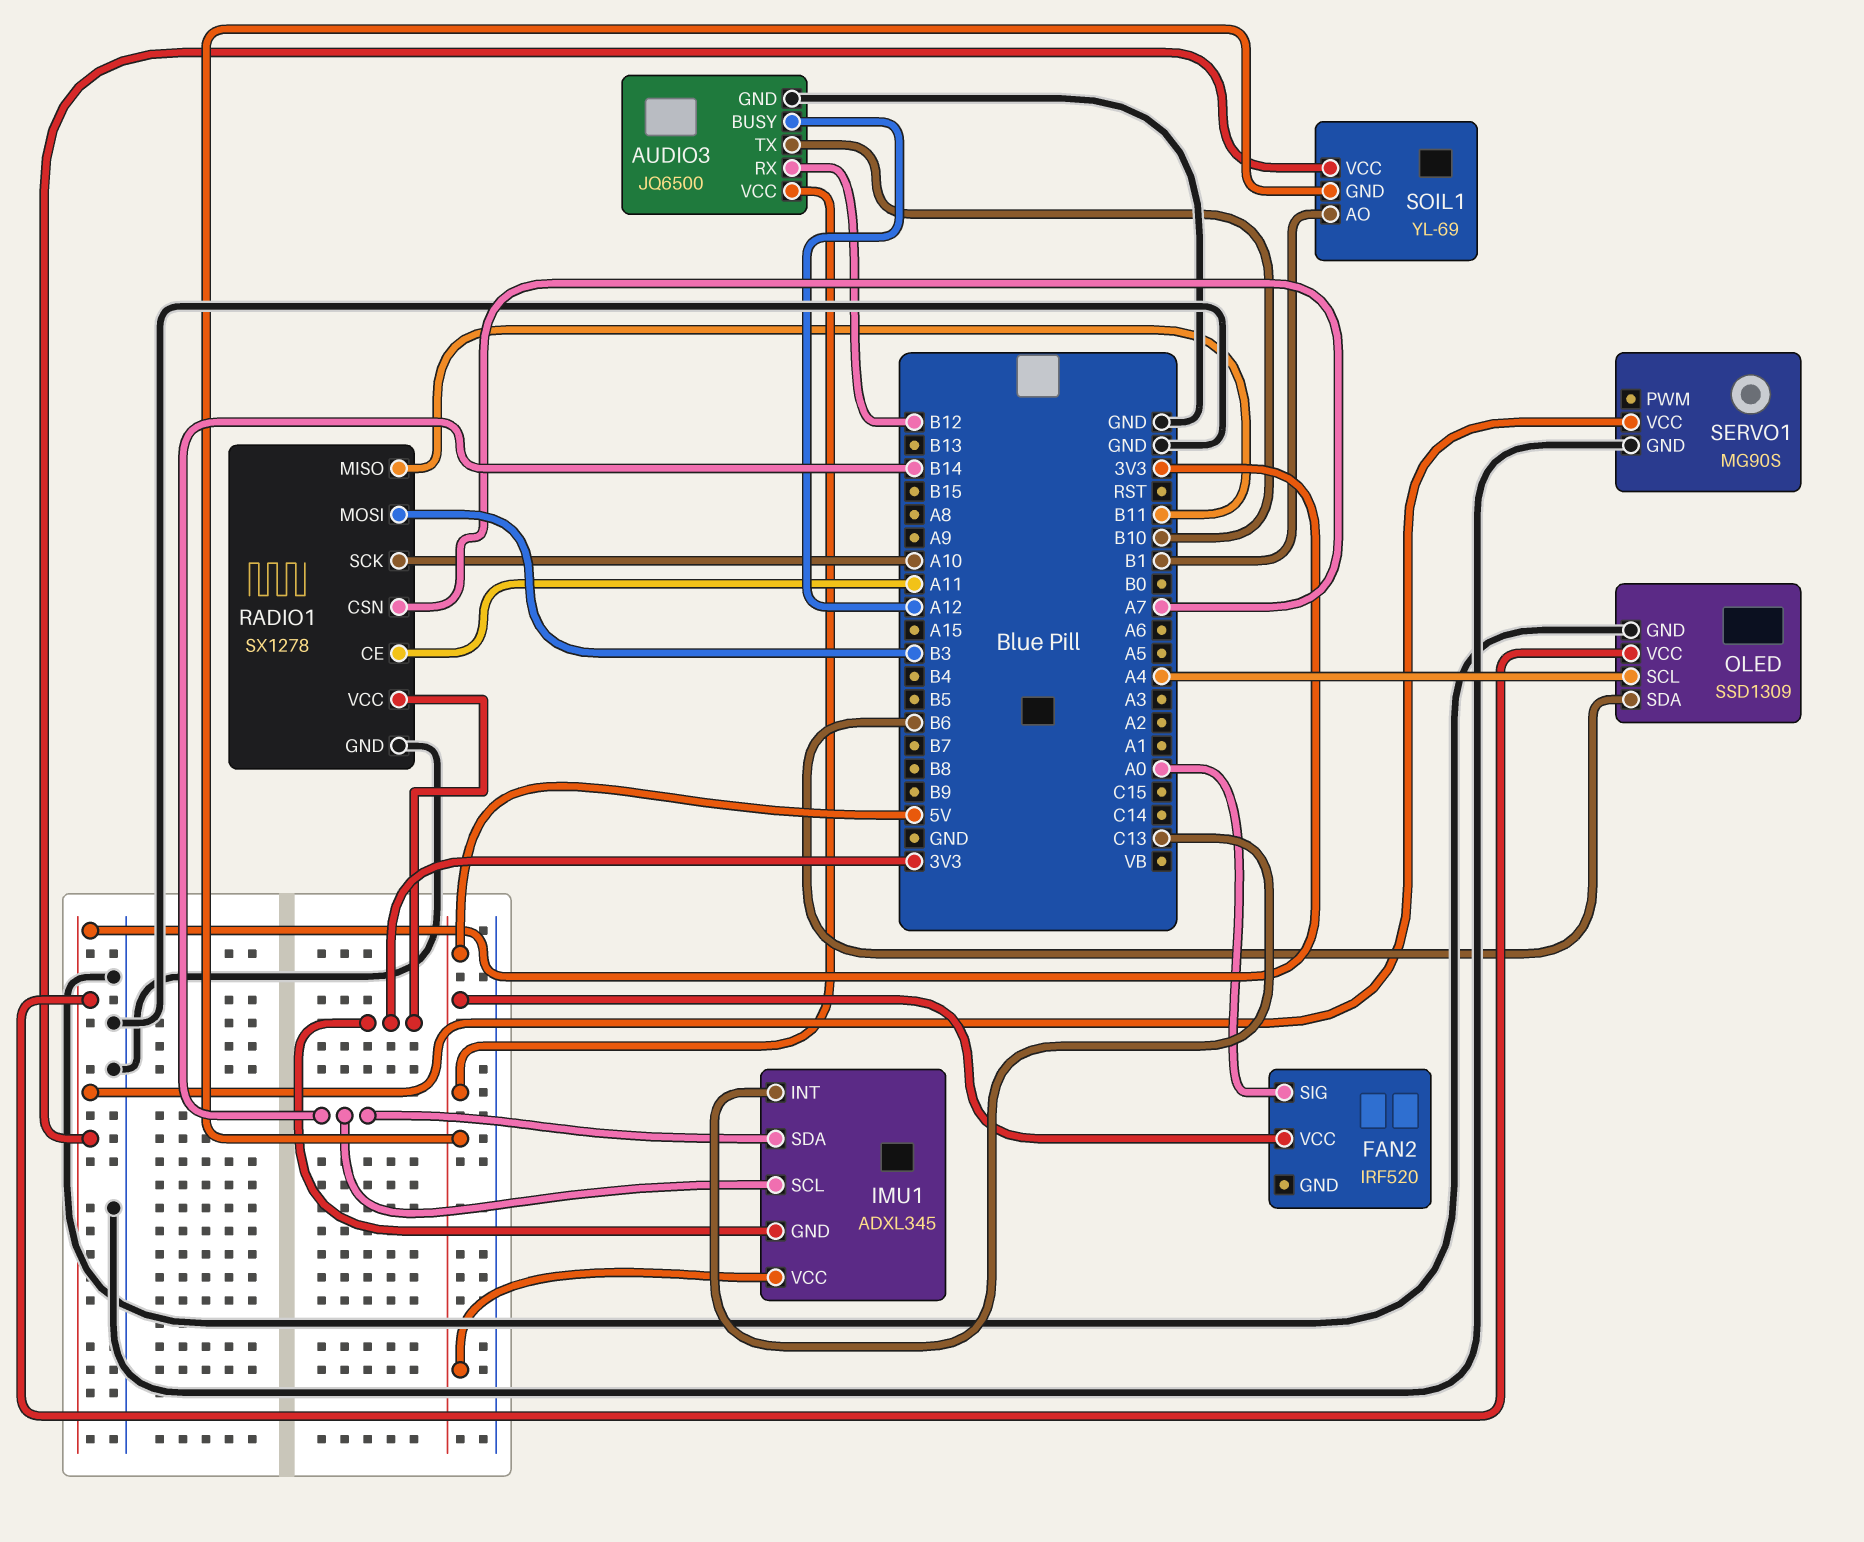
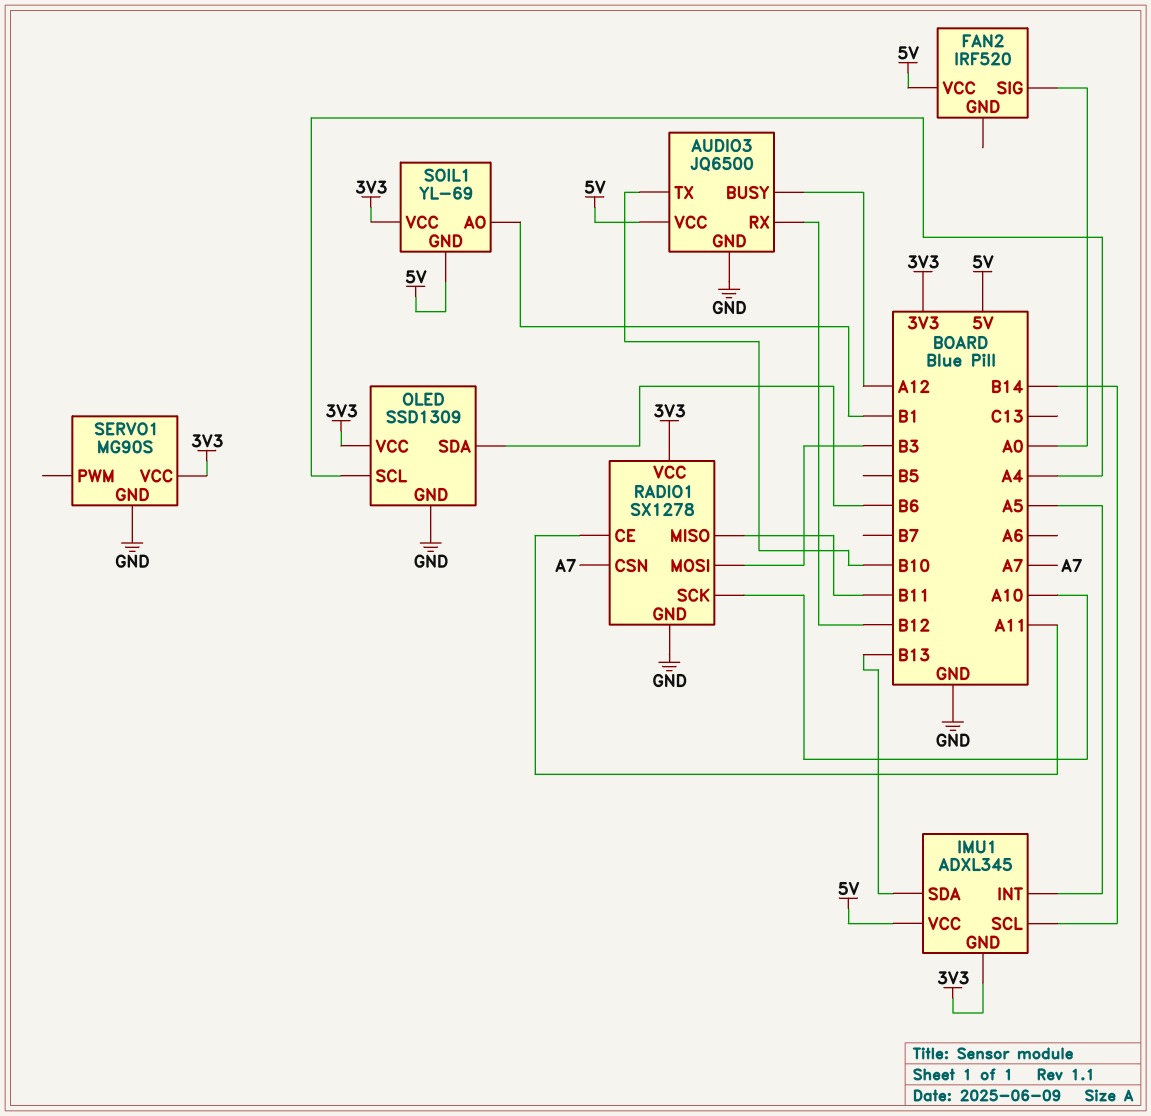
IMU1 pin INT: C13 -> A5
IMU1 pin SDA: B14 -> B13

